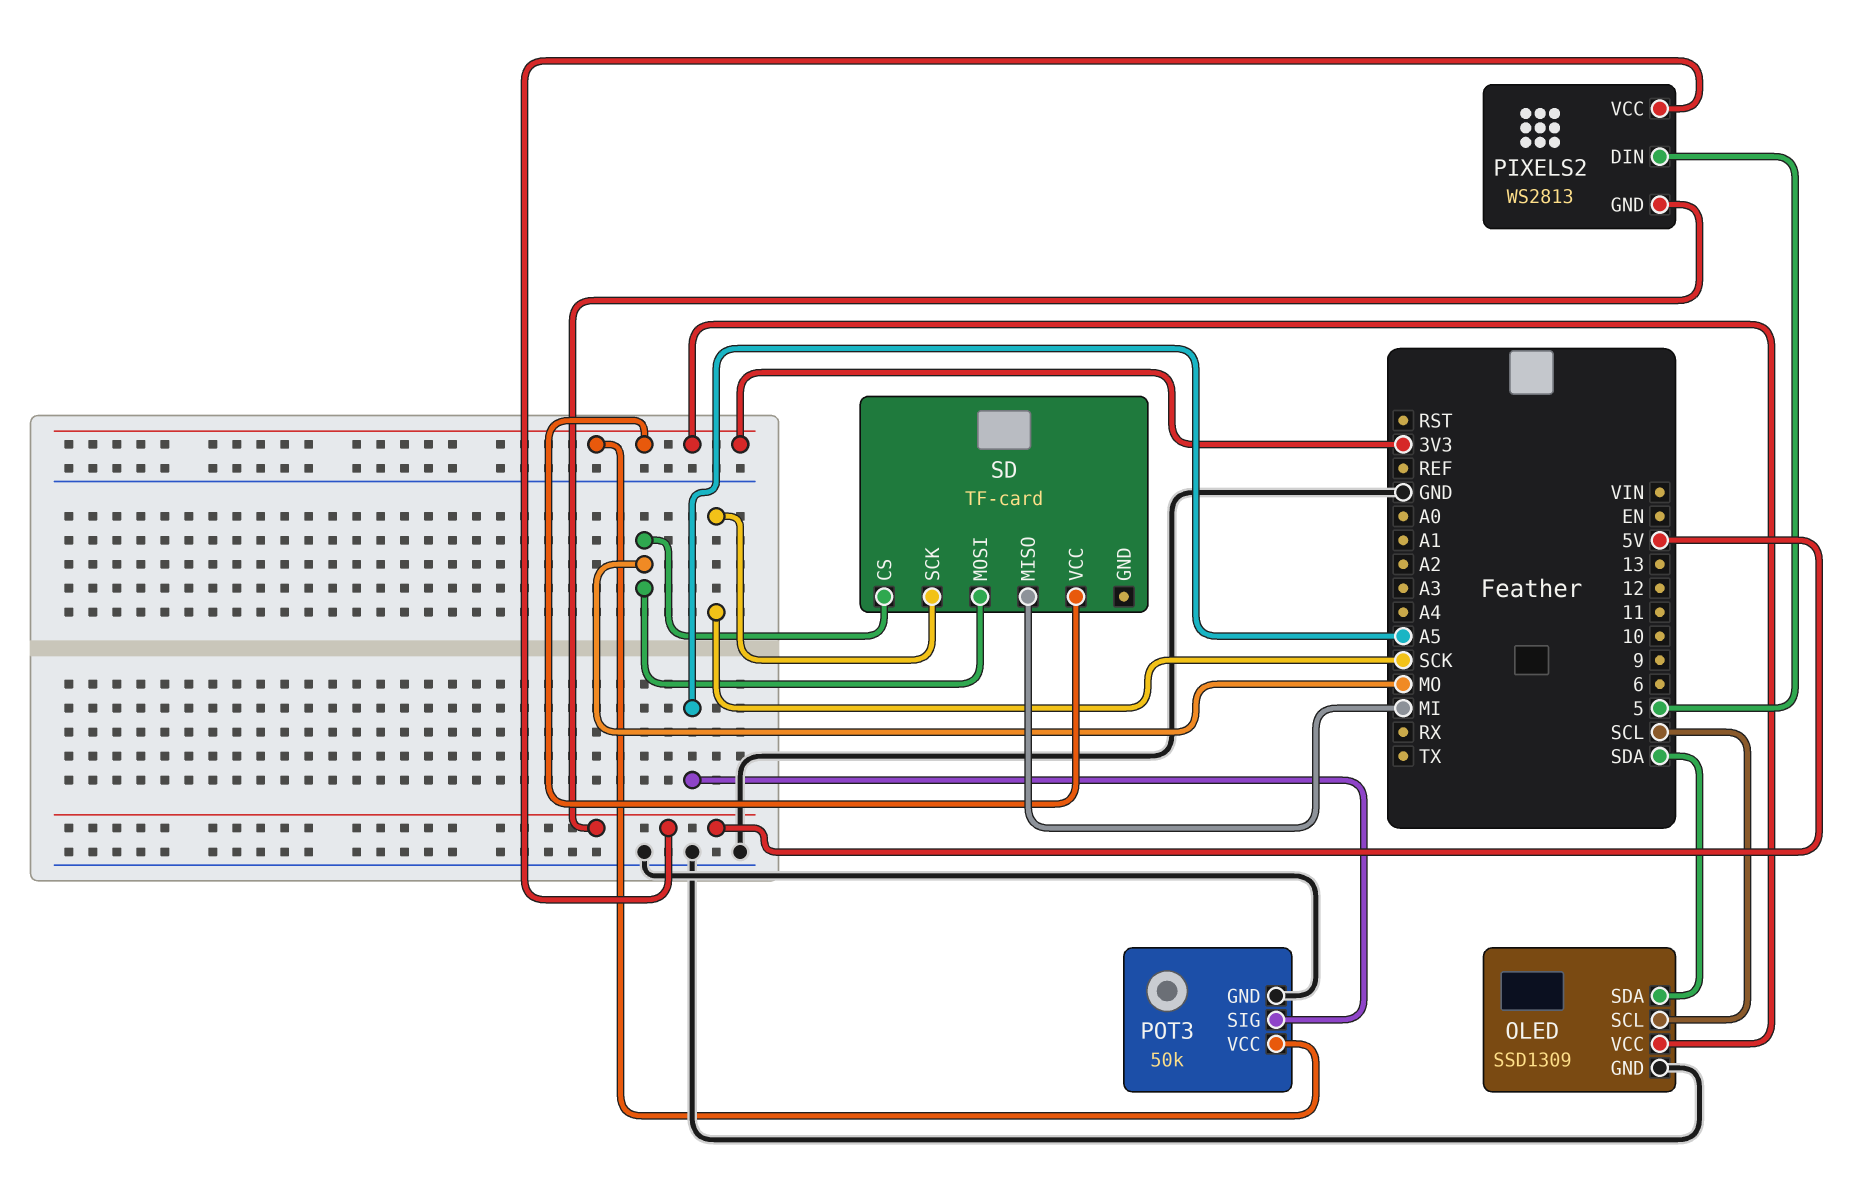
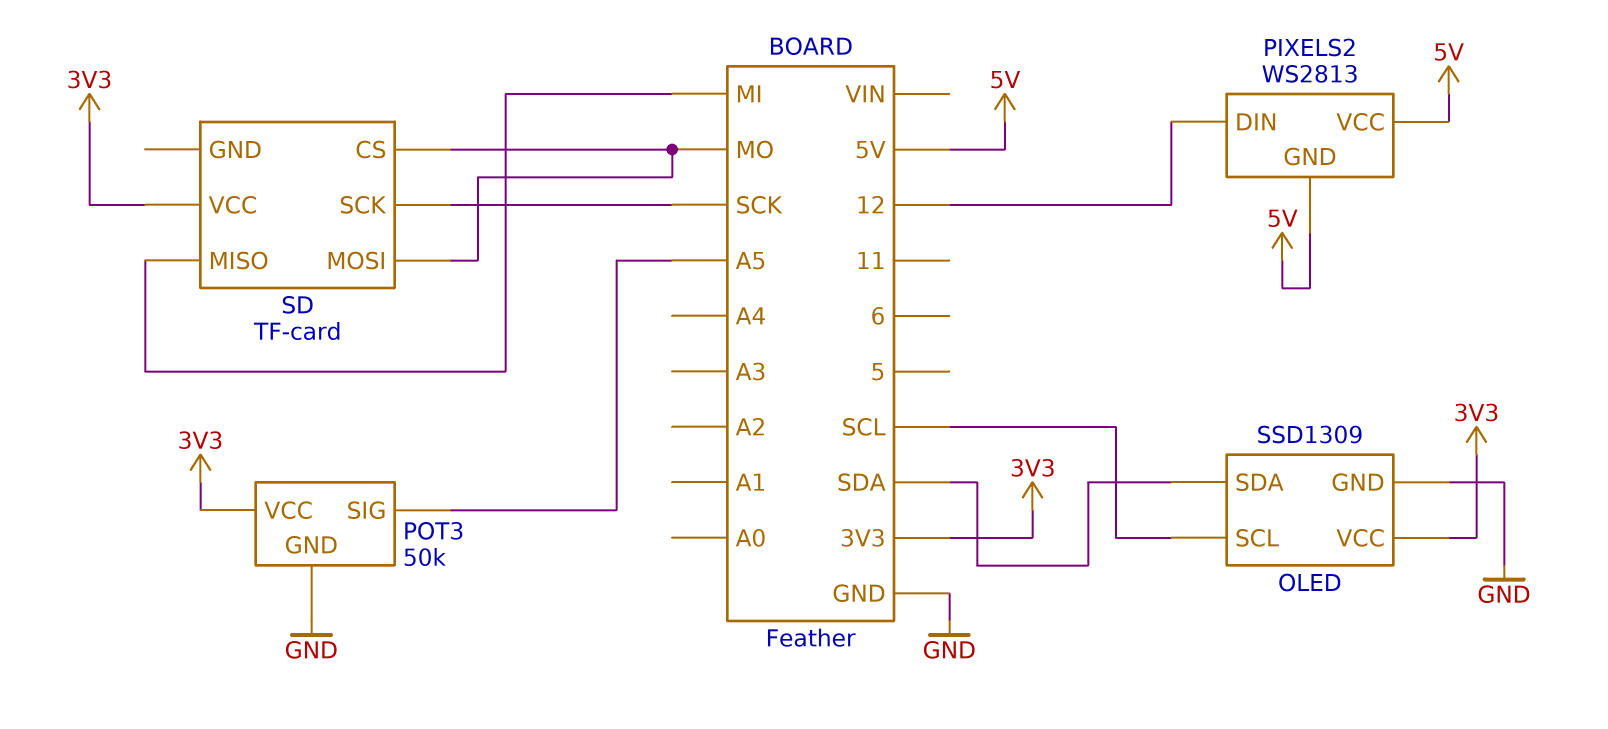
PIXELS2 pin DIN: 5 -> 12

